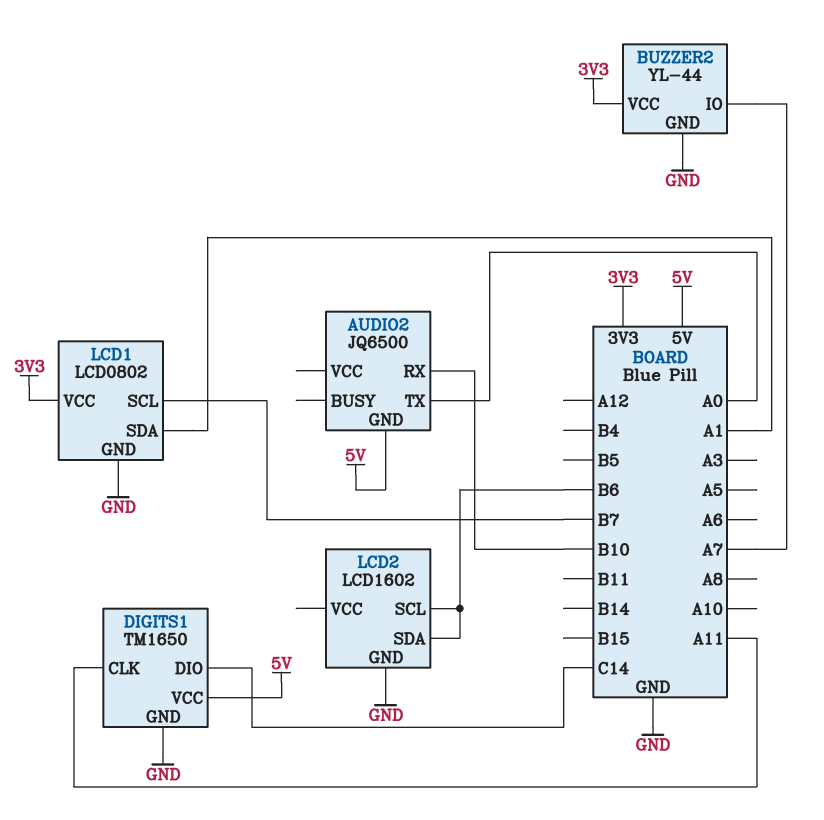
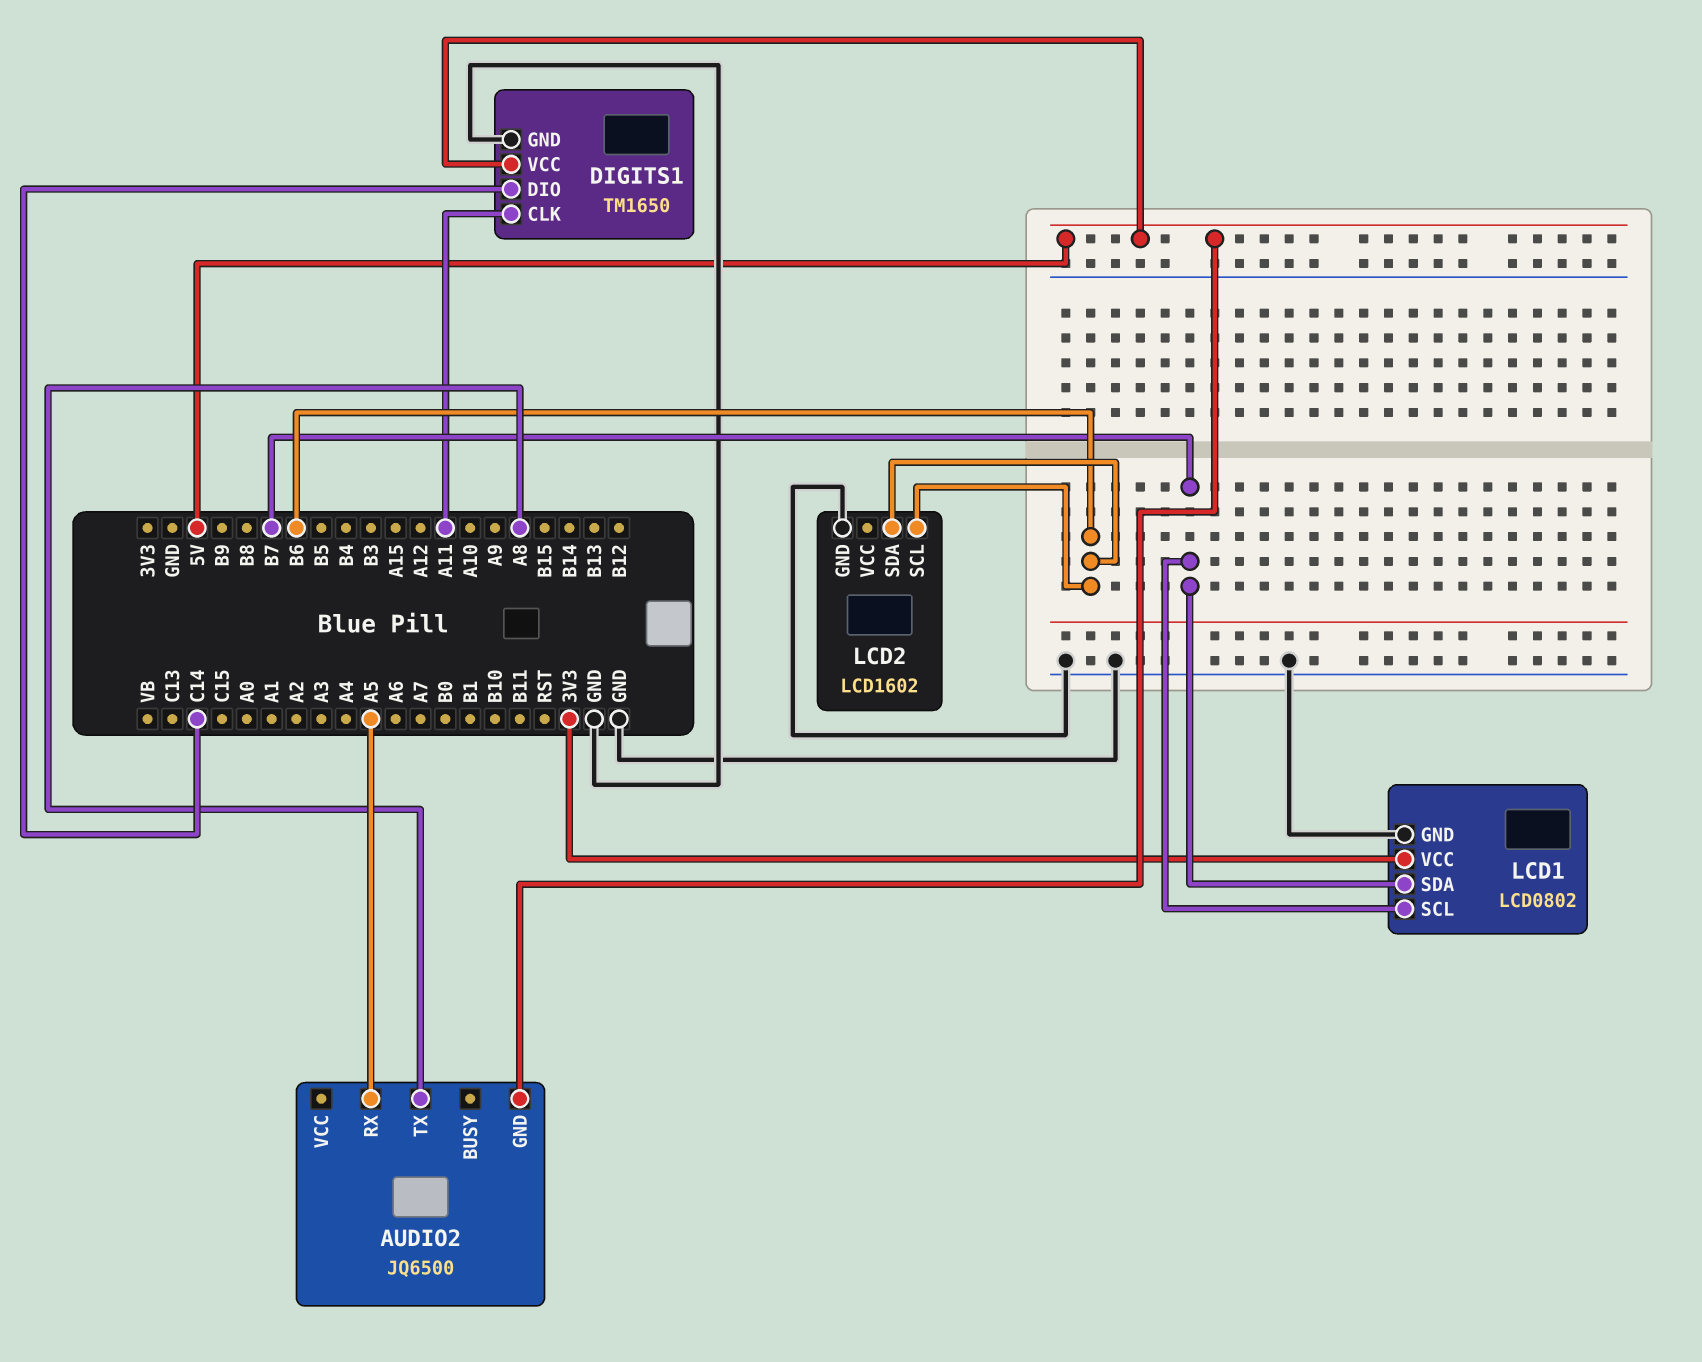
AUDIO2 pin RX: B10 -> A5
AUDIO2 pin TX: A0 -> A8
BUZZER2: YL-44 -> none
BUZZER2 pin GND: GND -> none
BUZZER2 pin IO: A7 -> none
BUZZER2 pin VCC: 3V3 -> none
LCD1 pin SDA: A1 -> B7

